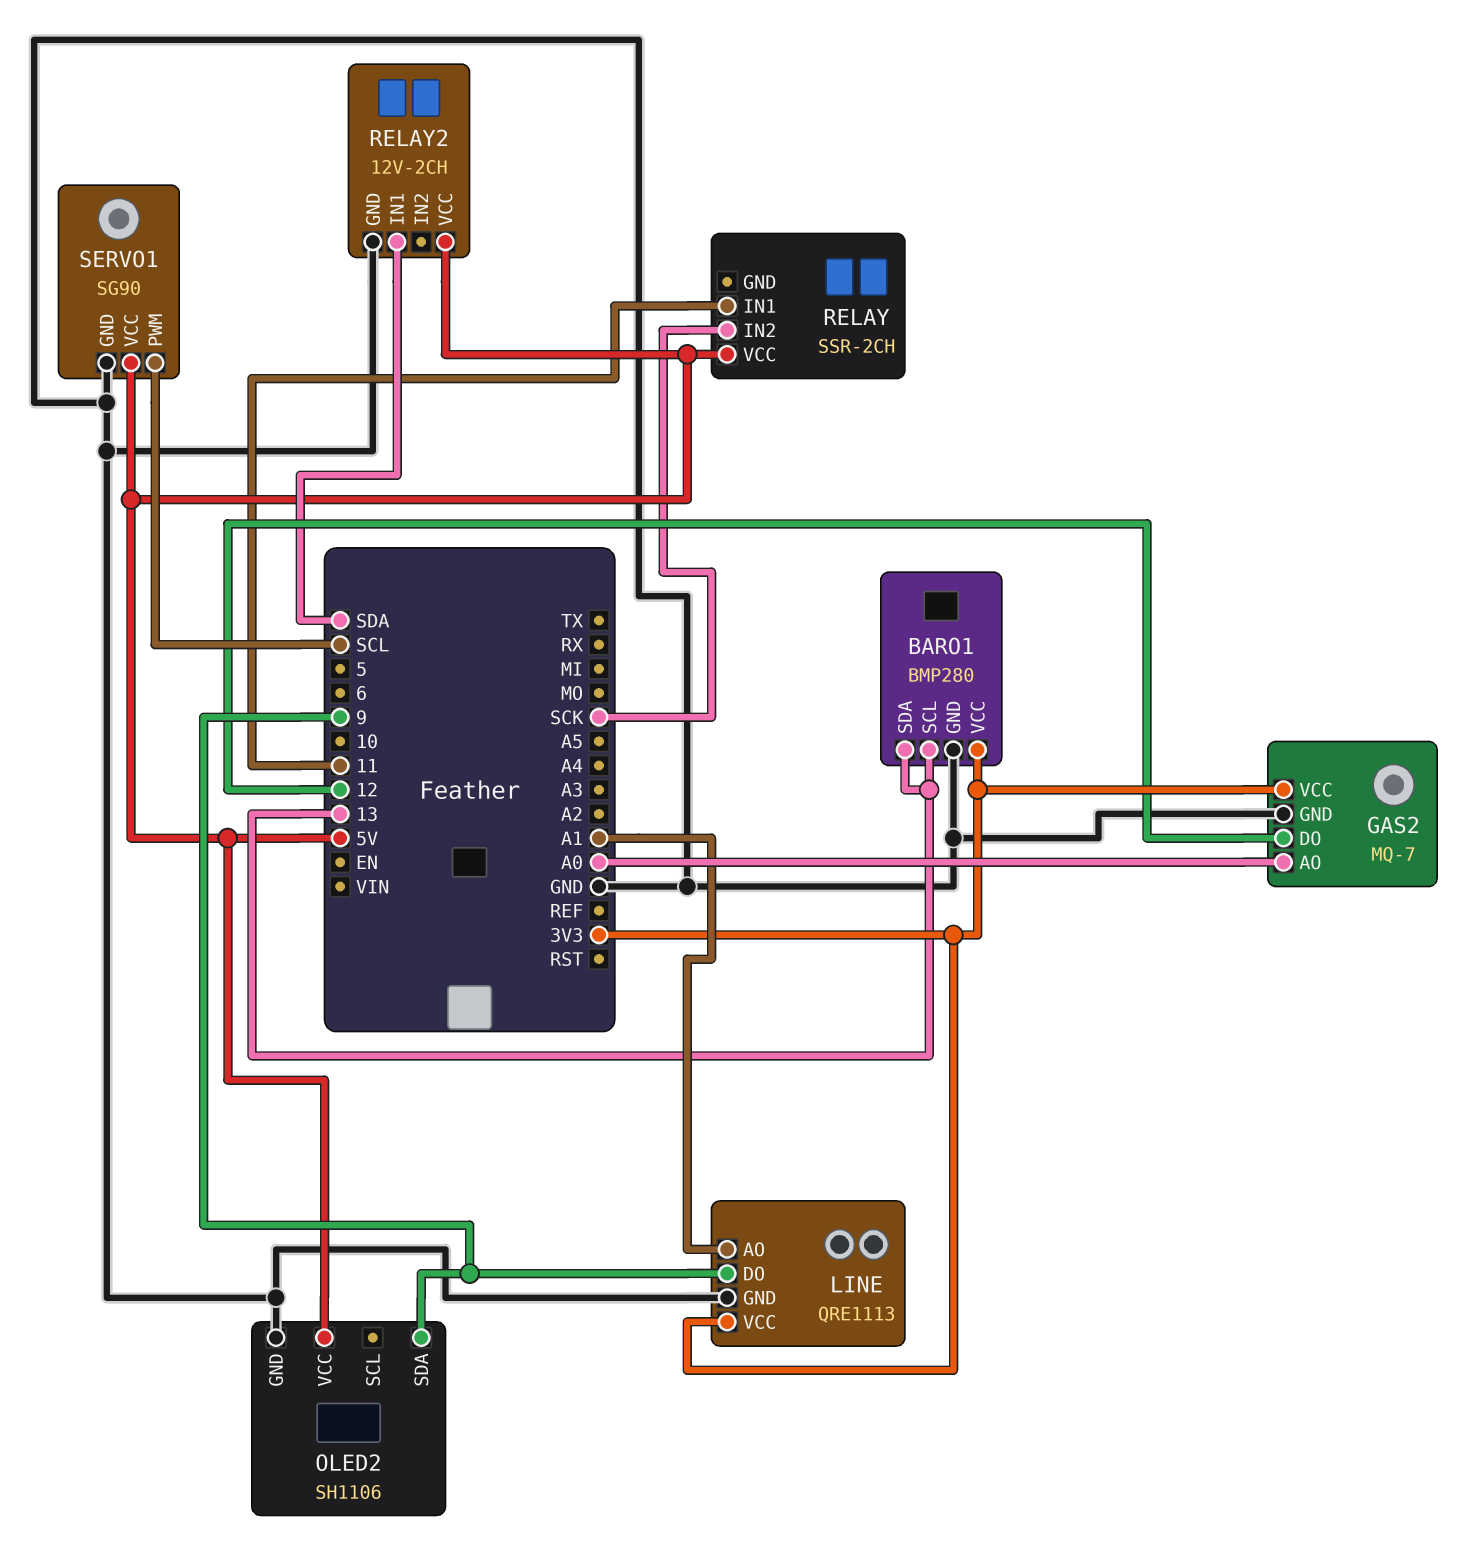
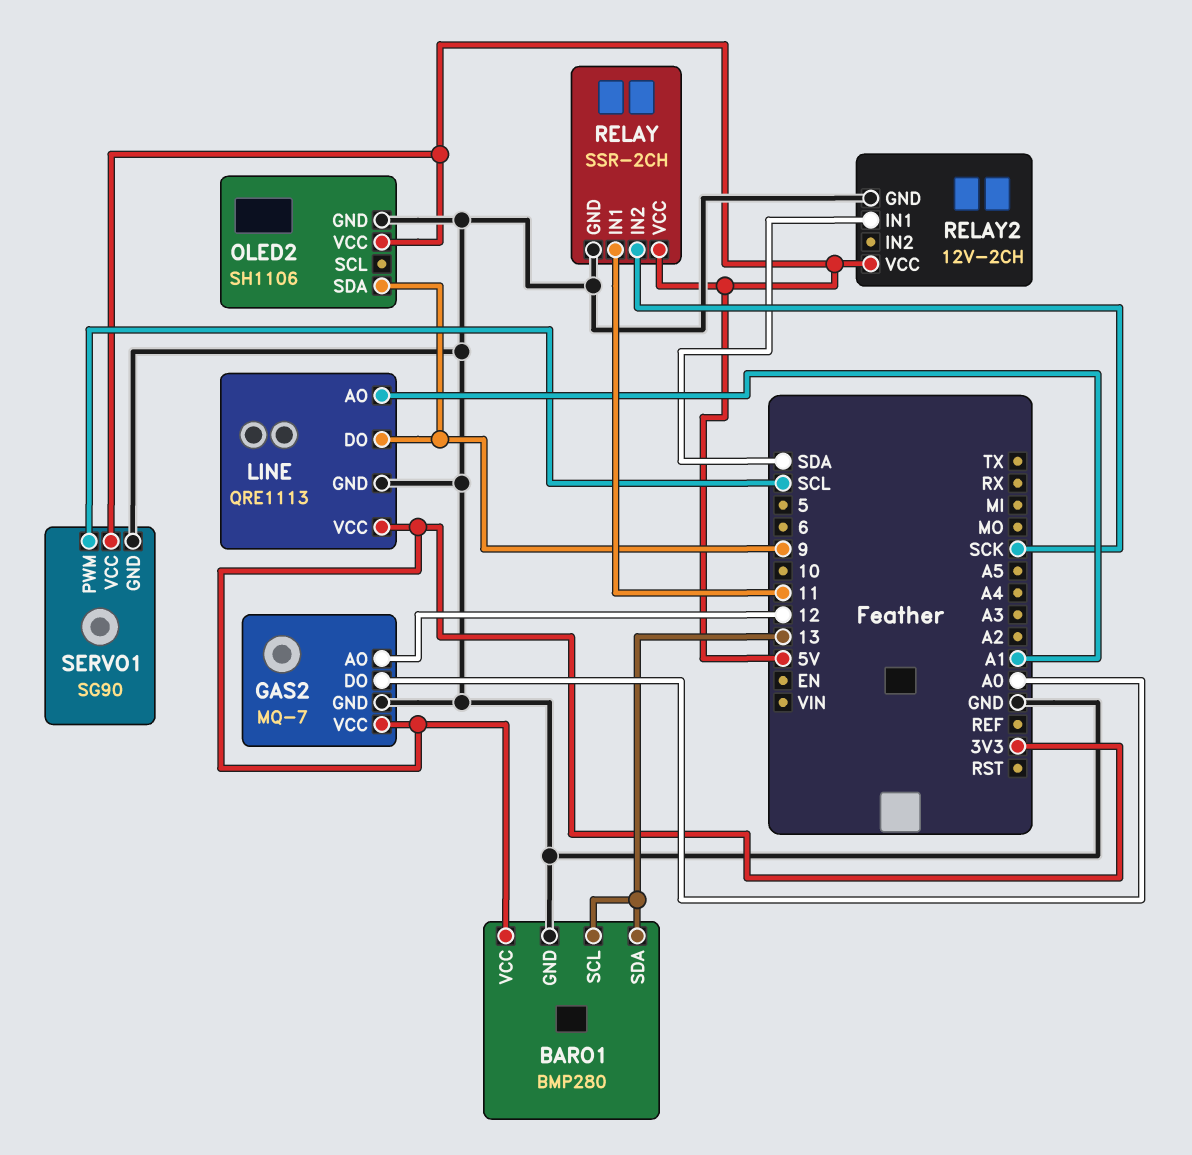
GAS2 pin AO: A0 -> 12
GAS2 pin DO: 12 -> A0
RELAY pin GND: none -> GND

